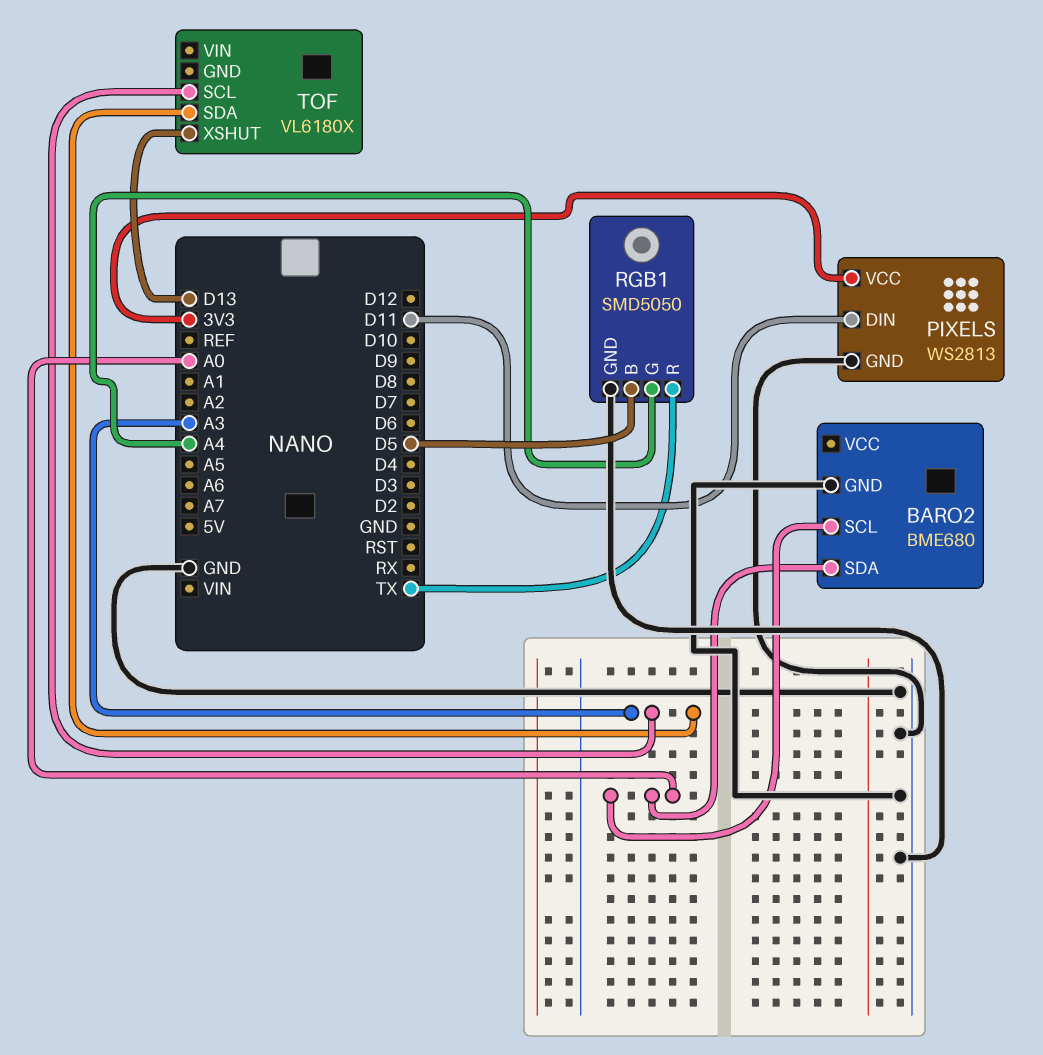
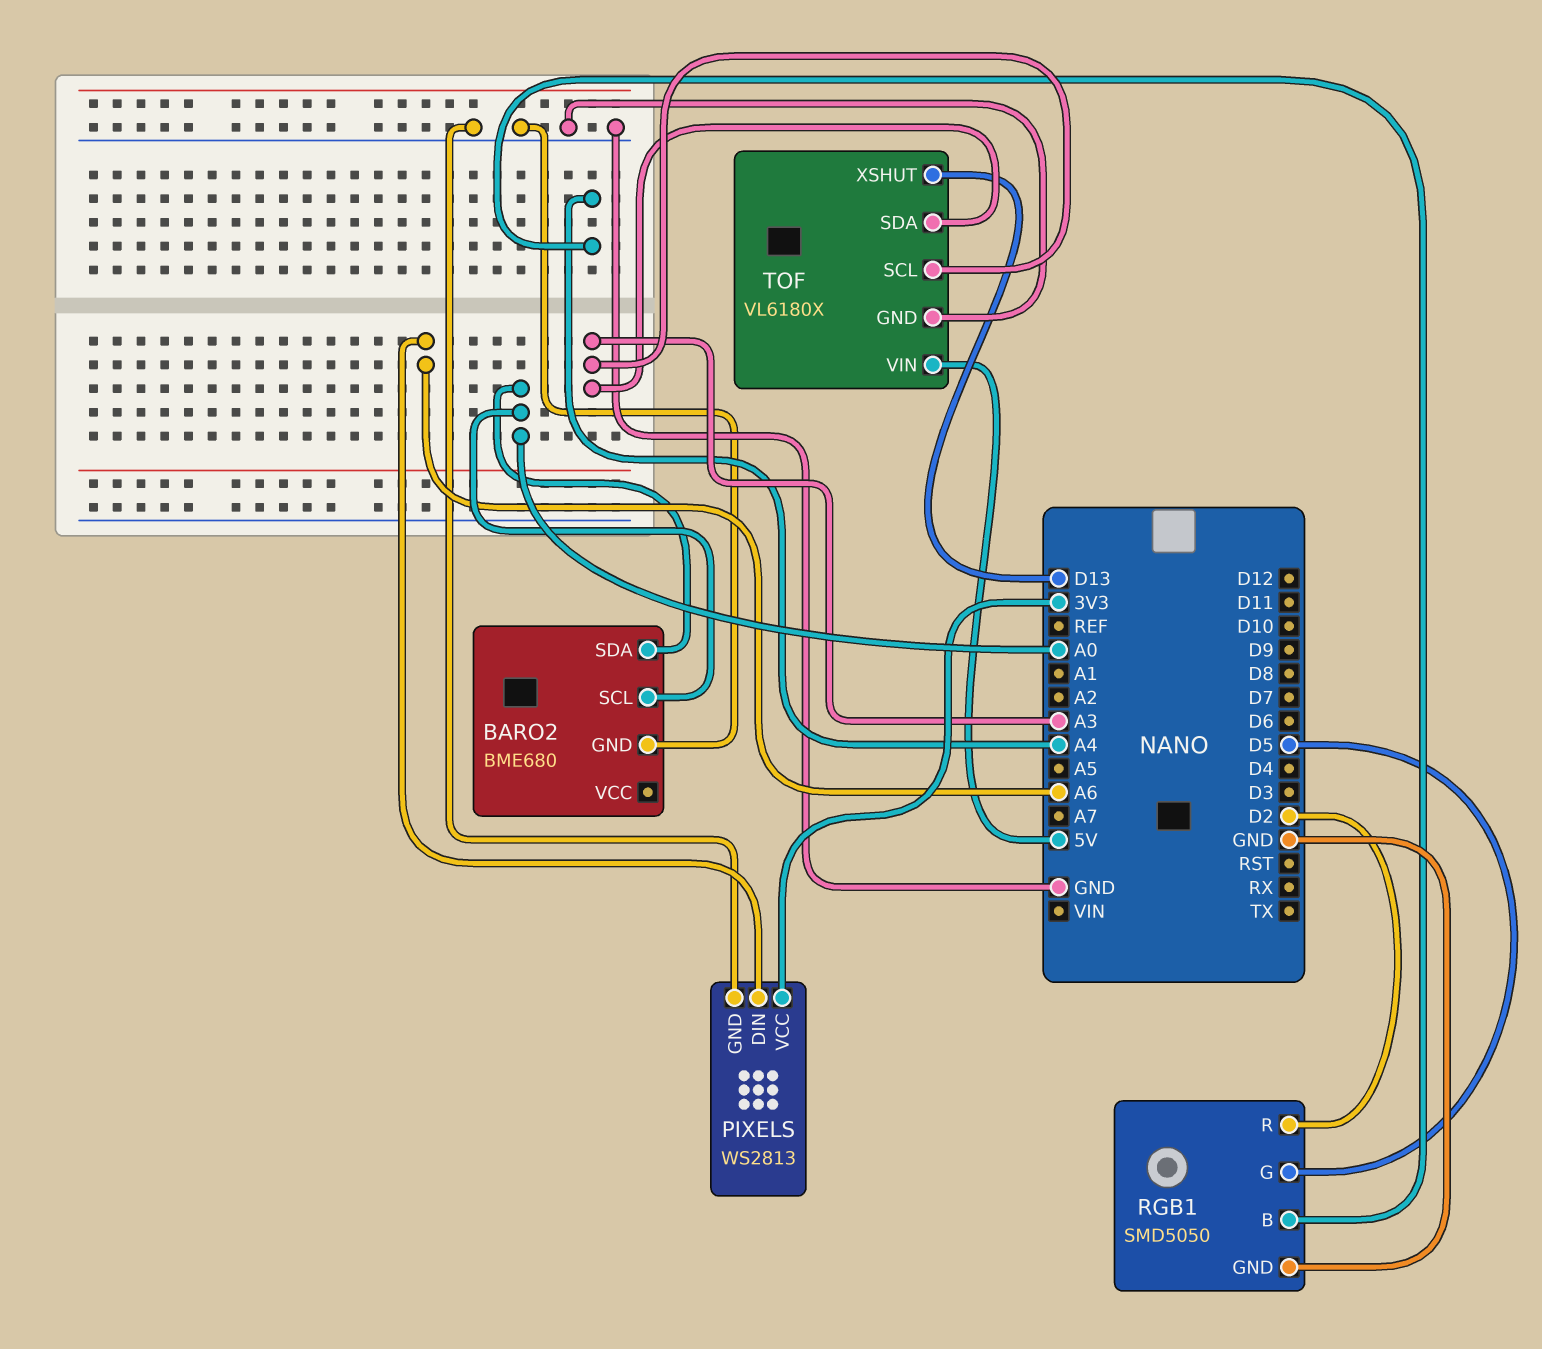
PIXELS pin DIN: D11 -> A6
RGB1 pin B: D5 -> A4
RGB1 pin G: A4 -> D5
RGB1 pin R: TX -> D2
TOF pin GND: none -> GND
TOF pin VIN: none -> 5V

